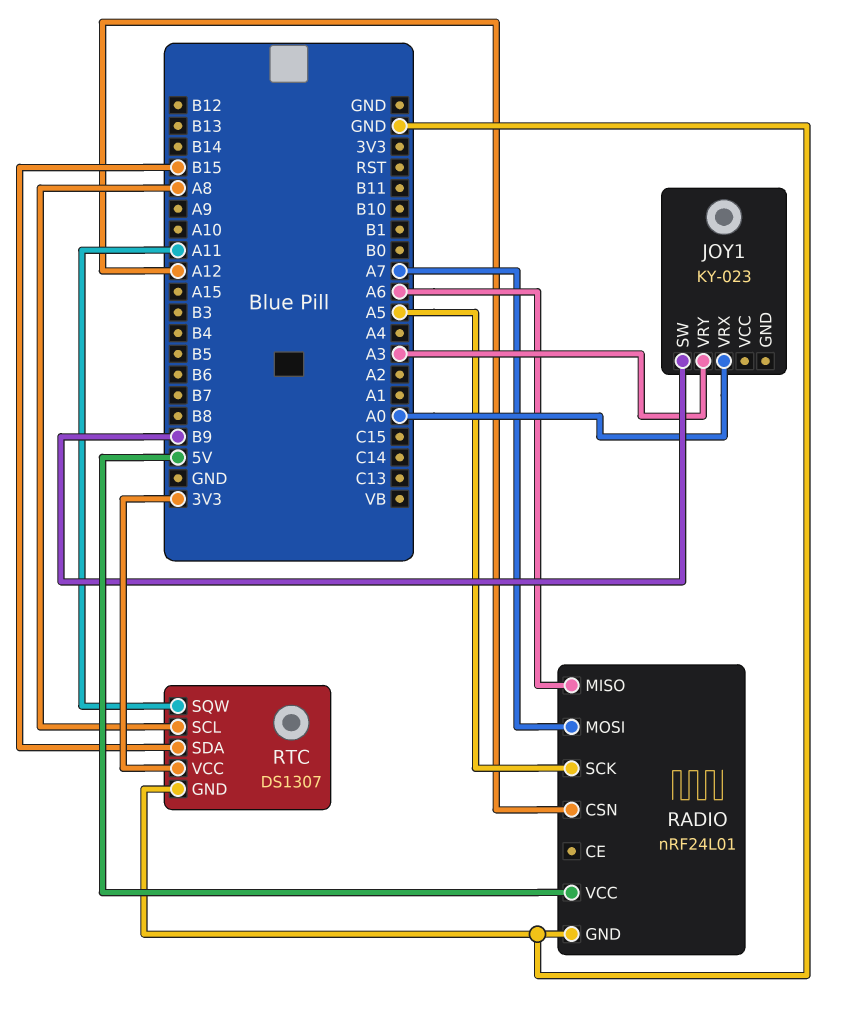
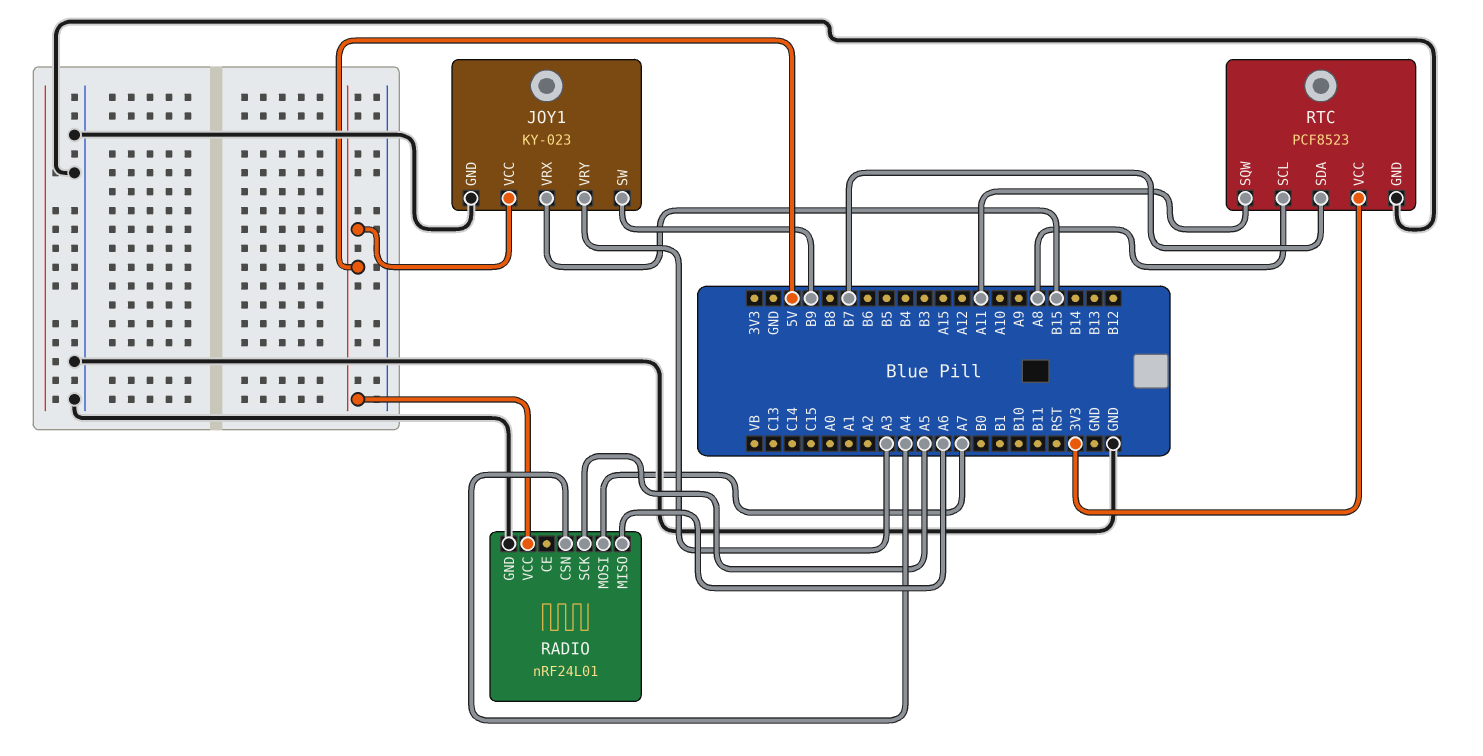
JOY1 pin GND: none -> GND
JOY1 pin VCC: none -> 5V
JOY1 pin VRX: A0 -> B15
RADIO pin CSN: A12 -> A4
RTC: DS1307 -> PCF8523
RTC pin SDA: B15 -> B7

